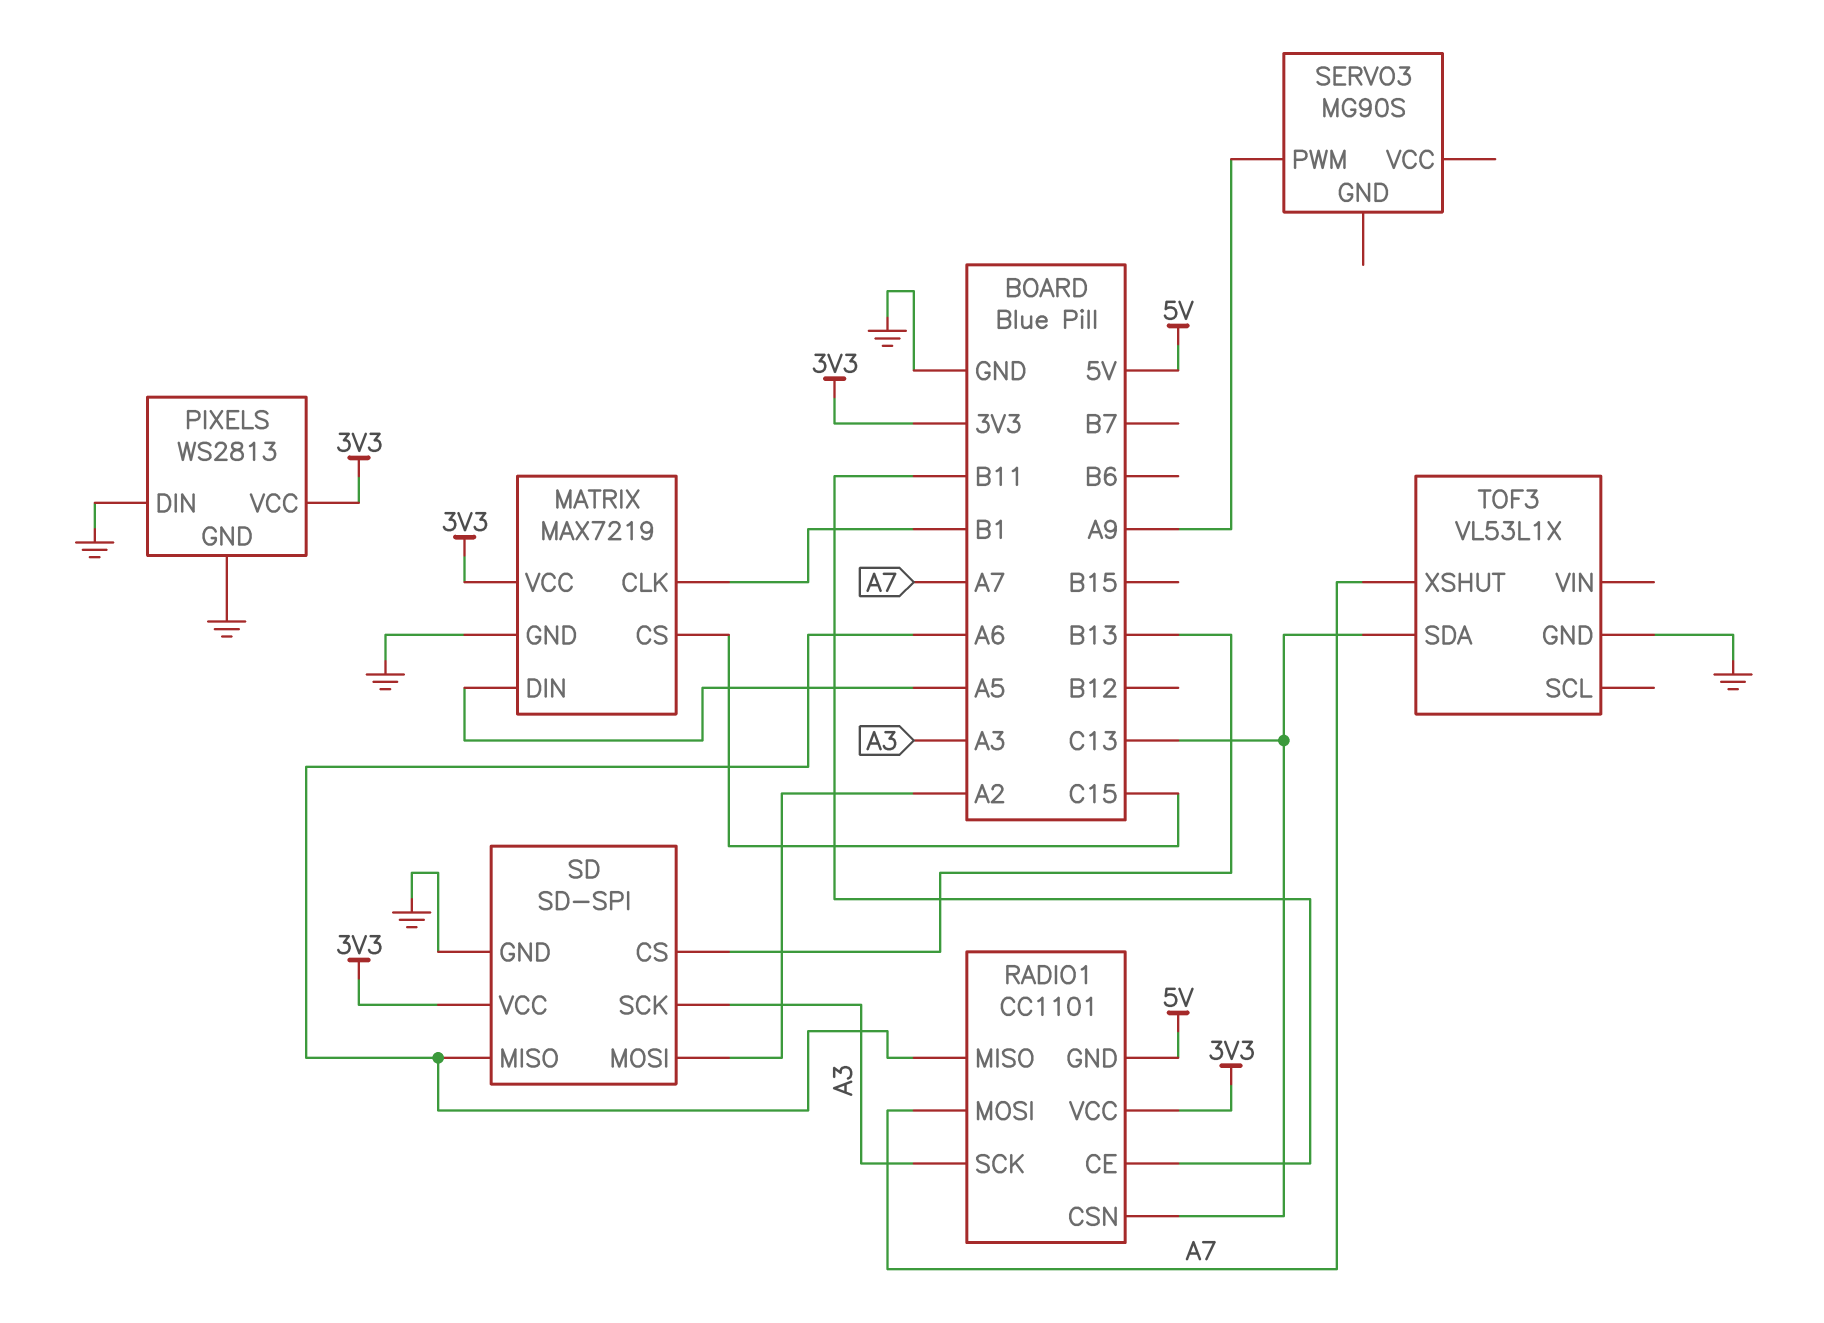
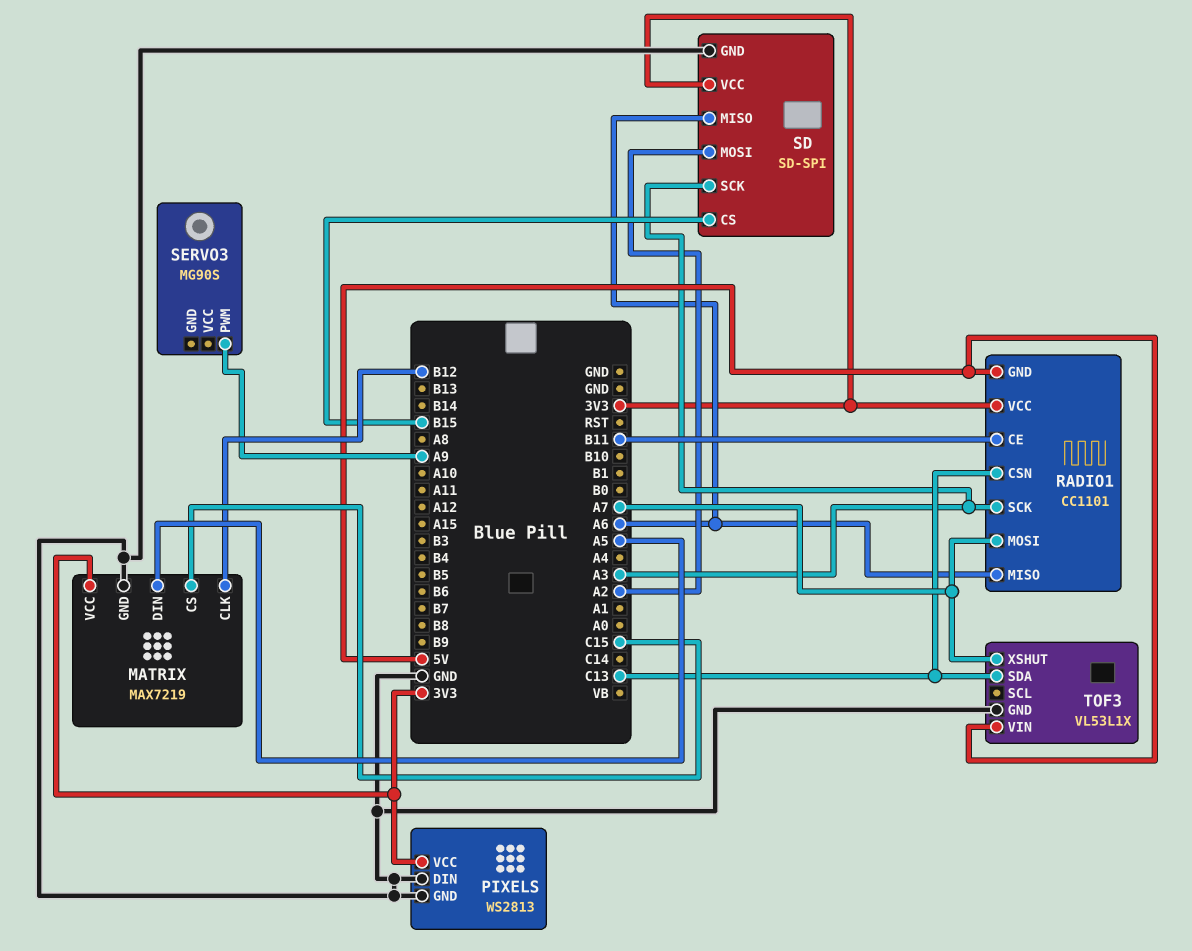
MATRIX pin CLK: B1 -> B12
SD pin CS: B13 -> B15
TOF3 pin VIN: none -> 5V

